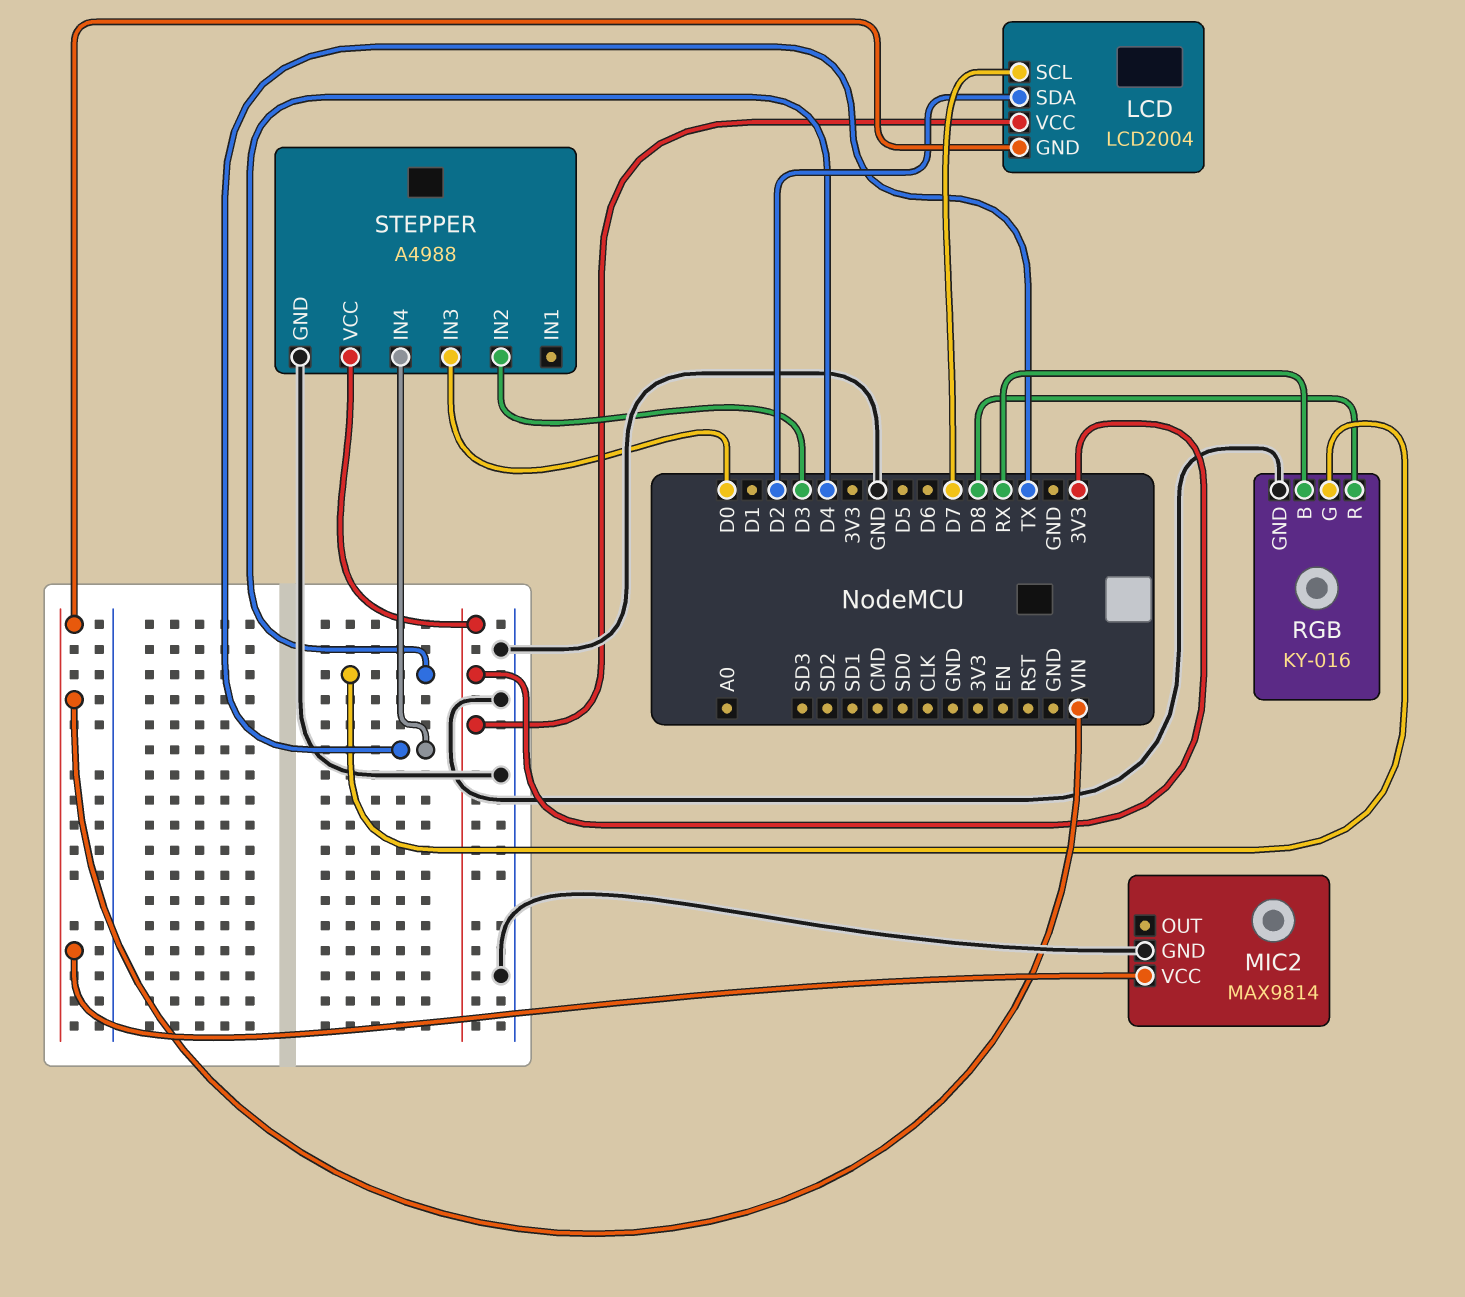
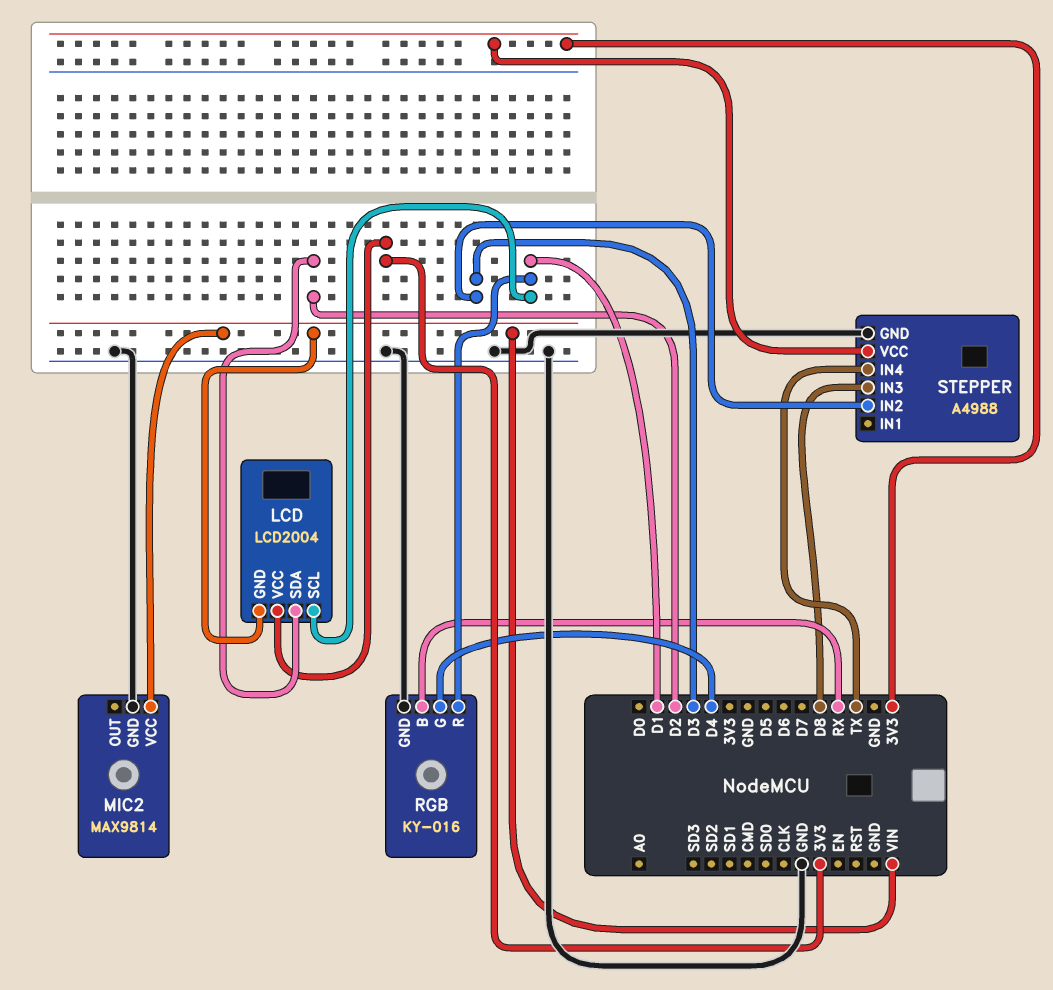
LCD pin SCL: D7 -> D1
RGB pin R: D8 -> D1
STEPPER pin IN3: D0 -> D8

